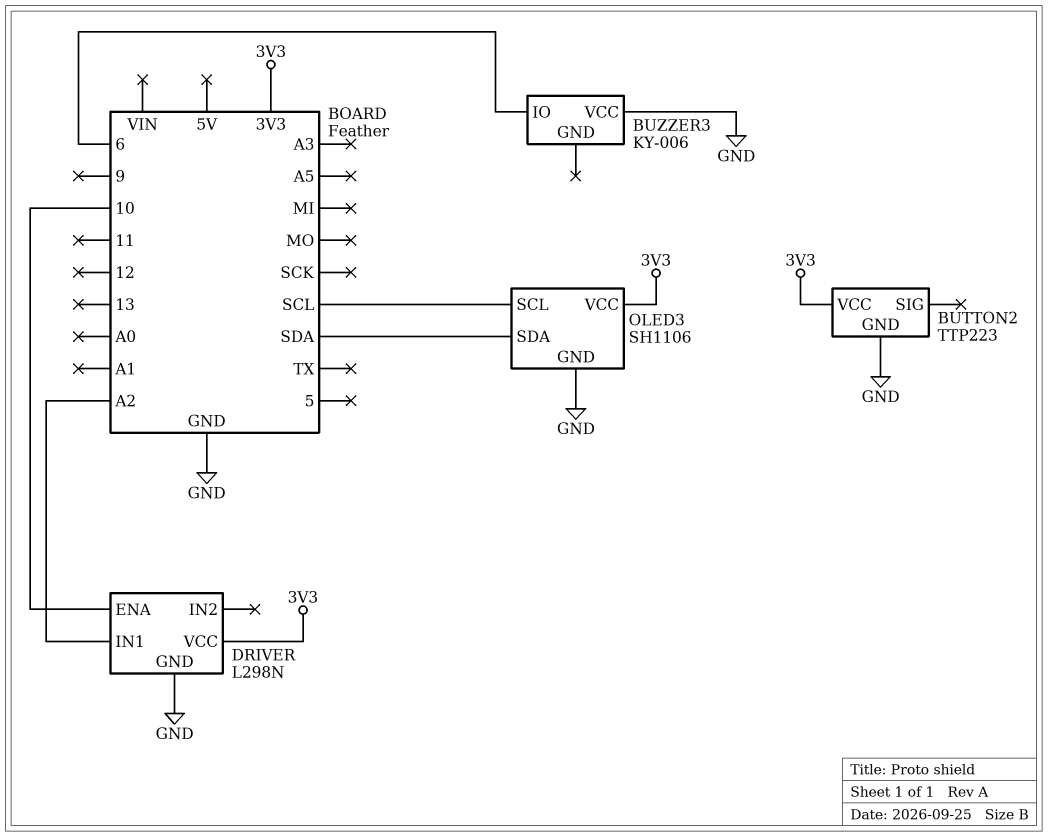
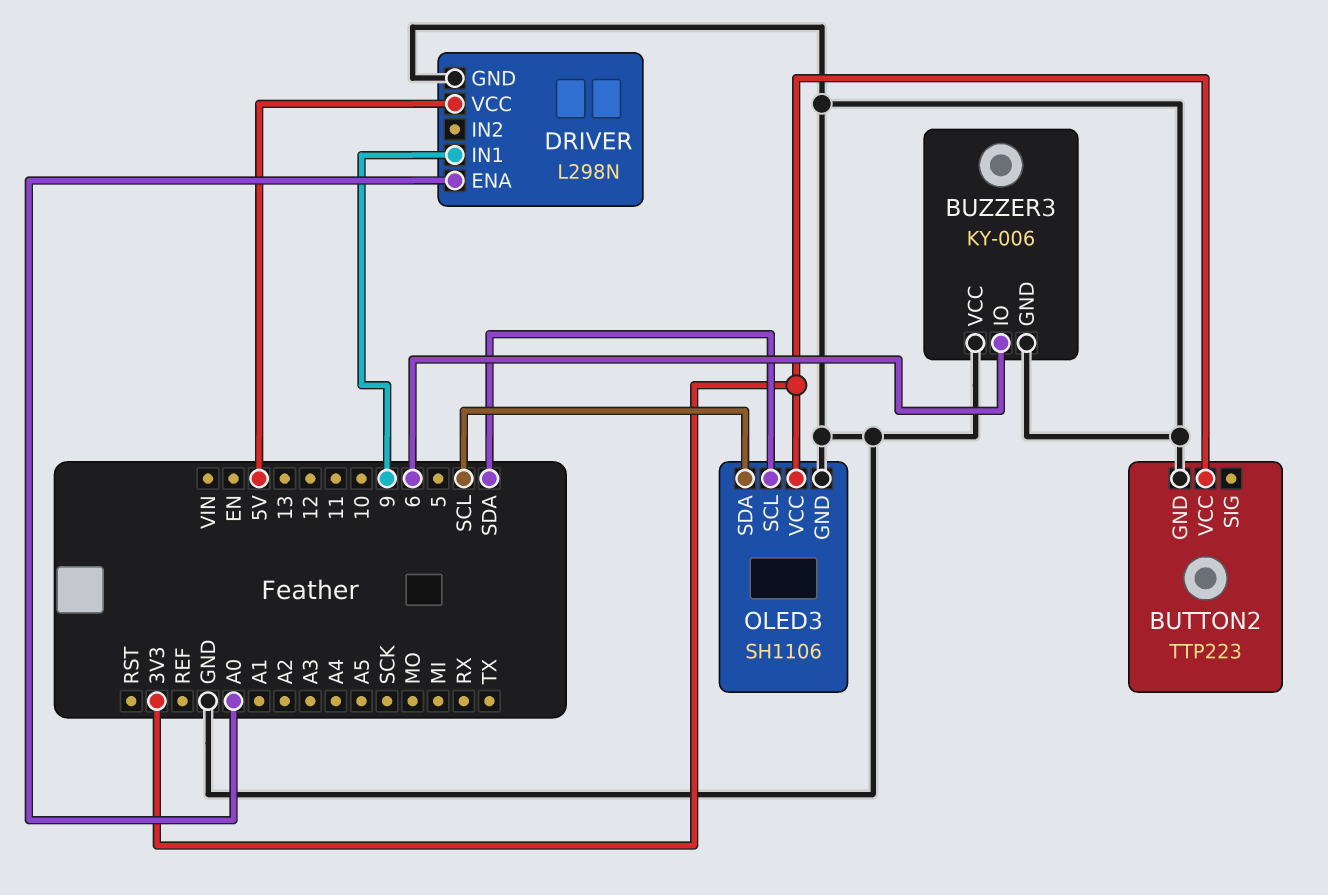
BUZZER3 pin GND: none -> GND
DRIVER pin ENA: 10 -> A0
DRIVER pin IN1: A2 -> 9
DRIVER pin VCC: 3V3 -> 5V
OLED3 pin SCL: SCL -> SDA
OLED3 pin SDA: SDA -> SCL

